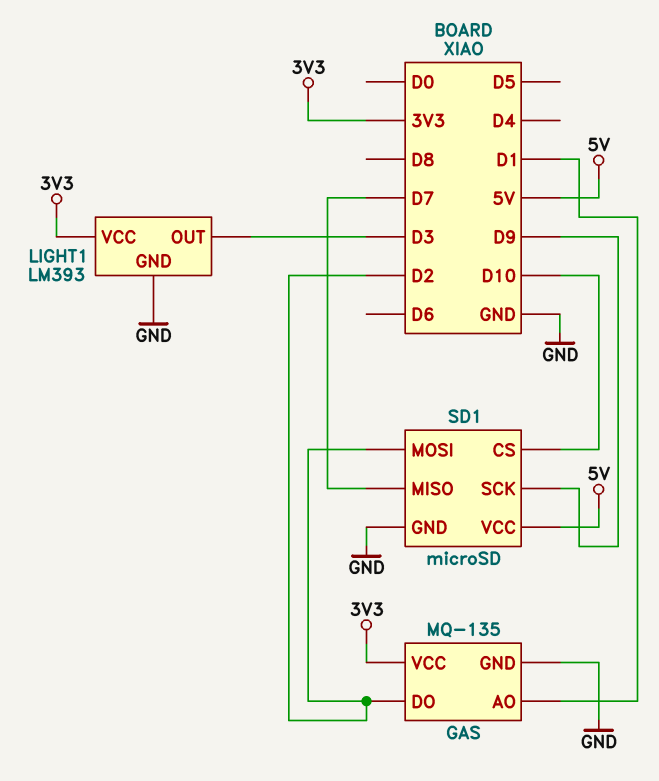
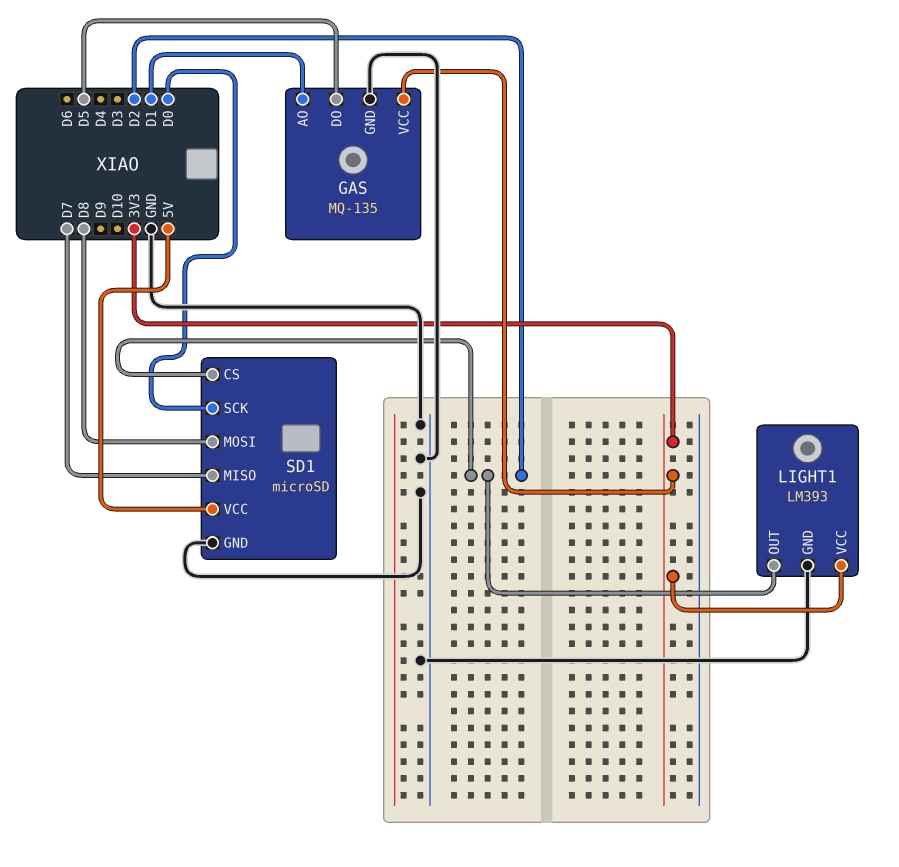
GAS pin DO: D2 -> D5
LIGHT1 pin OUT: D3 -> D2
SD1 pin CS: D10 -> D2
SD1 pin MOSI: D2 -> D8
SD1 pin SCK: D9 -> D0

